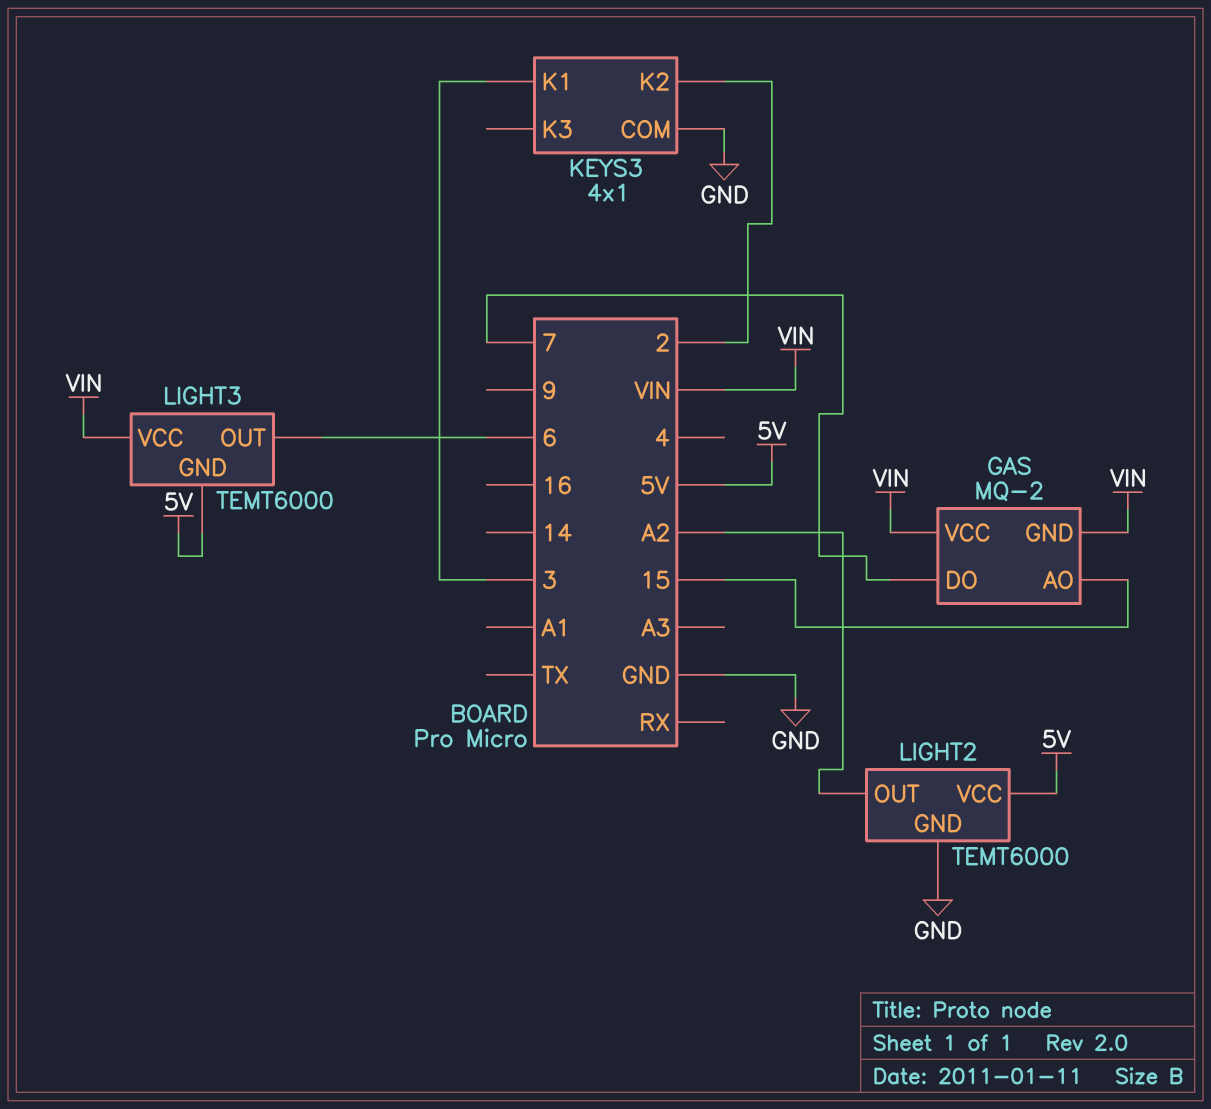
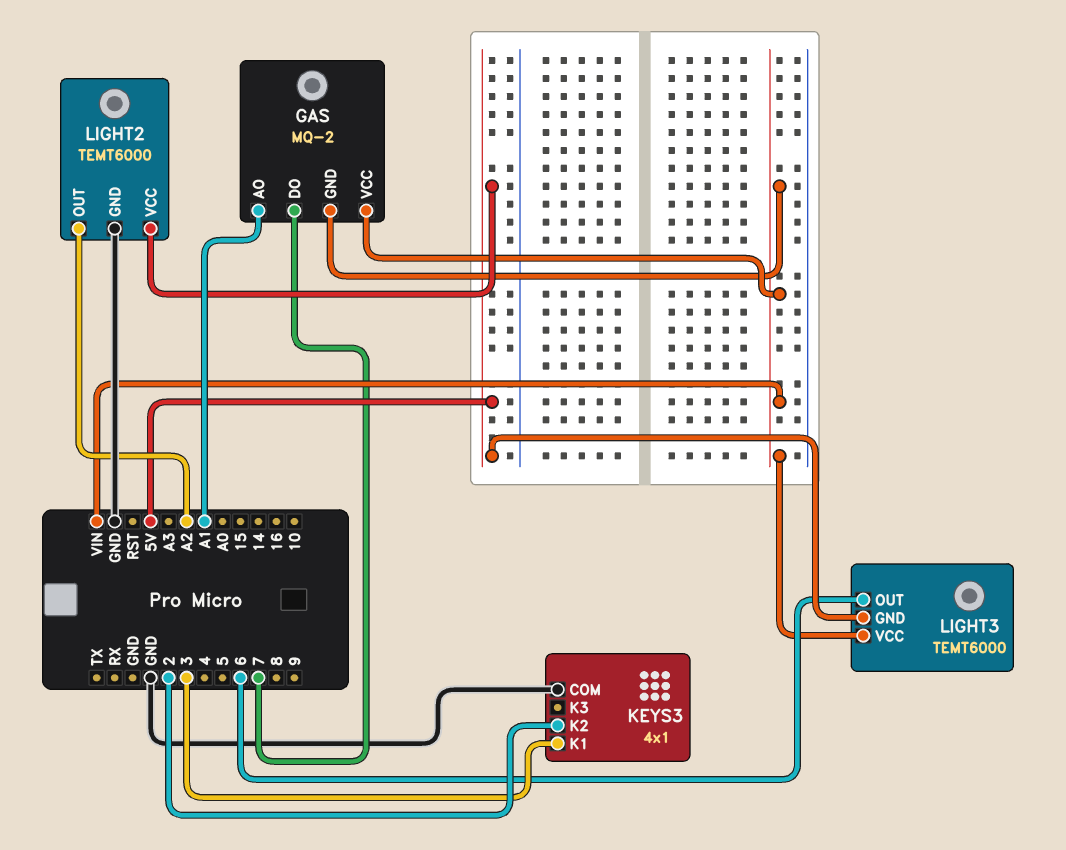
GAS pin AO: 15 -> A1

